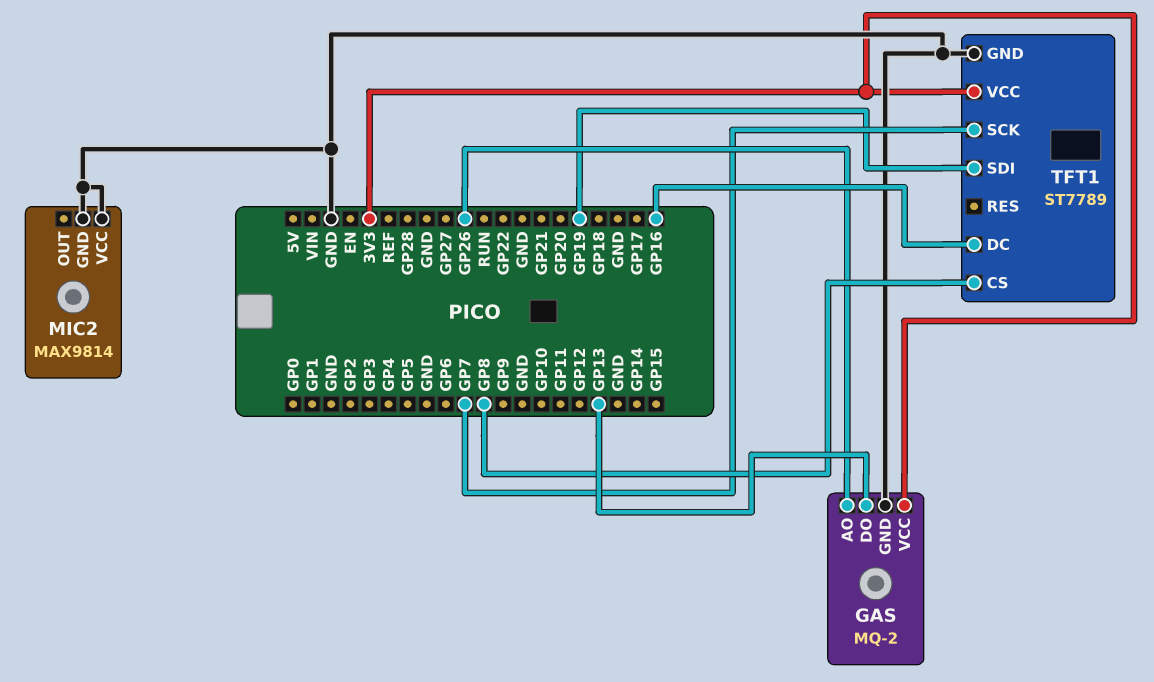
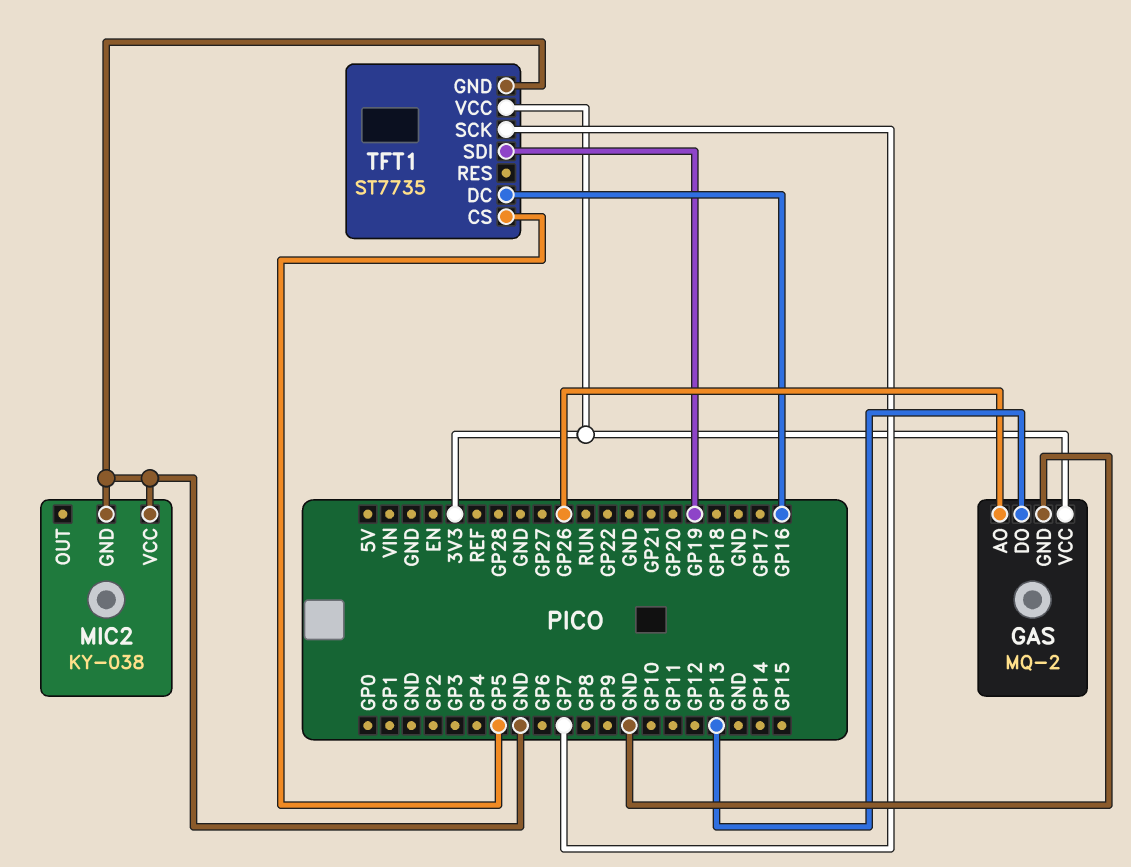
MIC2: MAX9814 -> KY-038
TFT1: ST7789 -> ST7735
TFT1 pin CS: GP8 -> GP5

